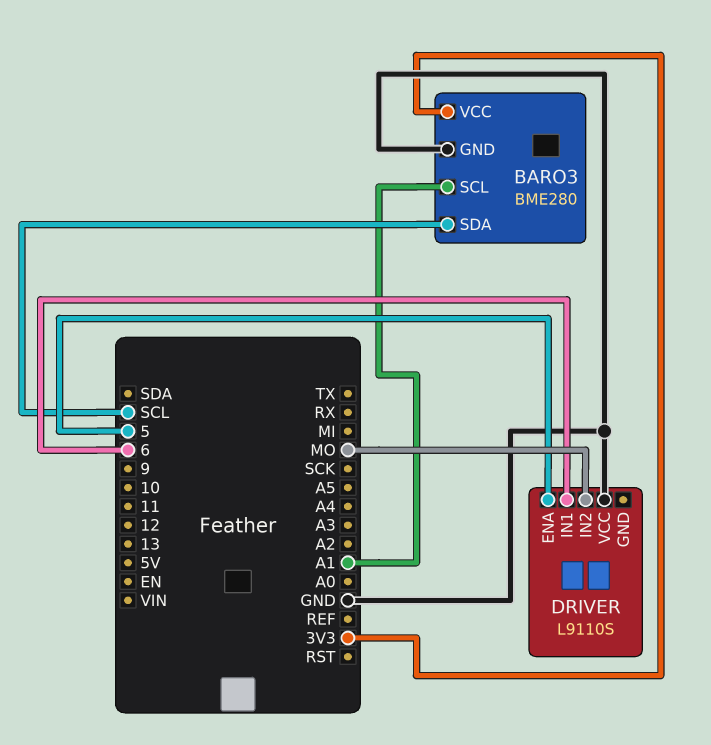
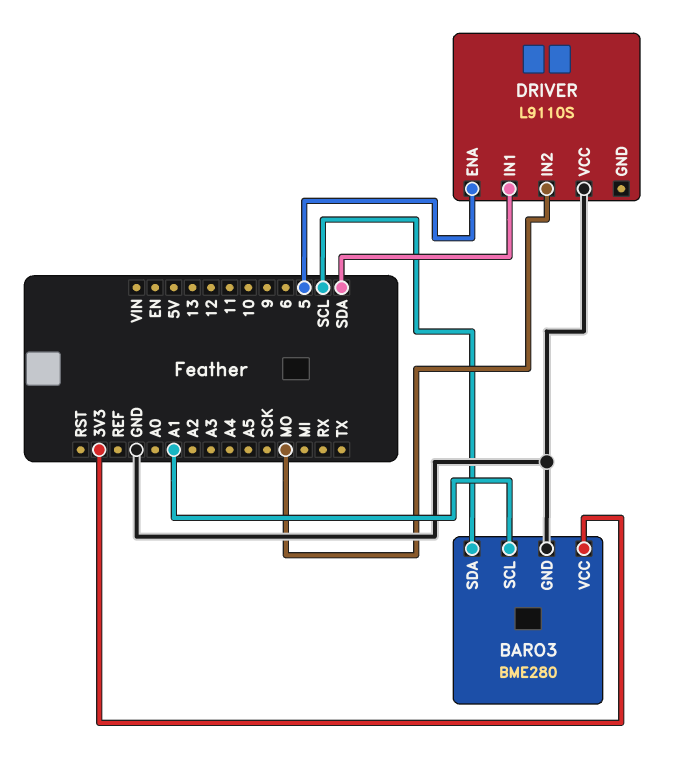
DRIVER pin IN1: 6 -> SDA

